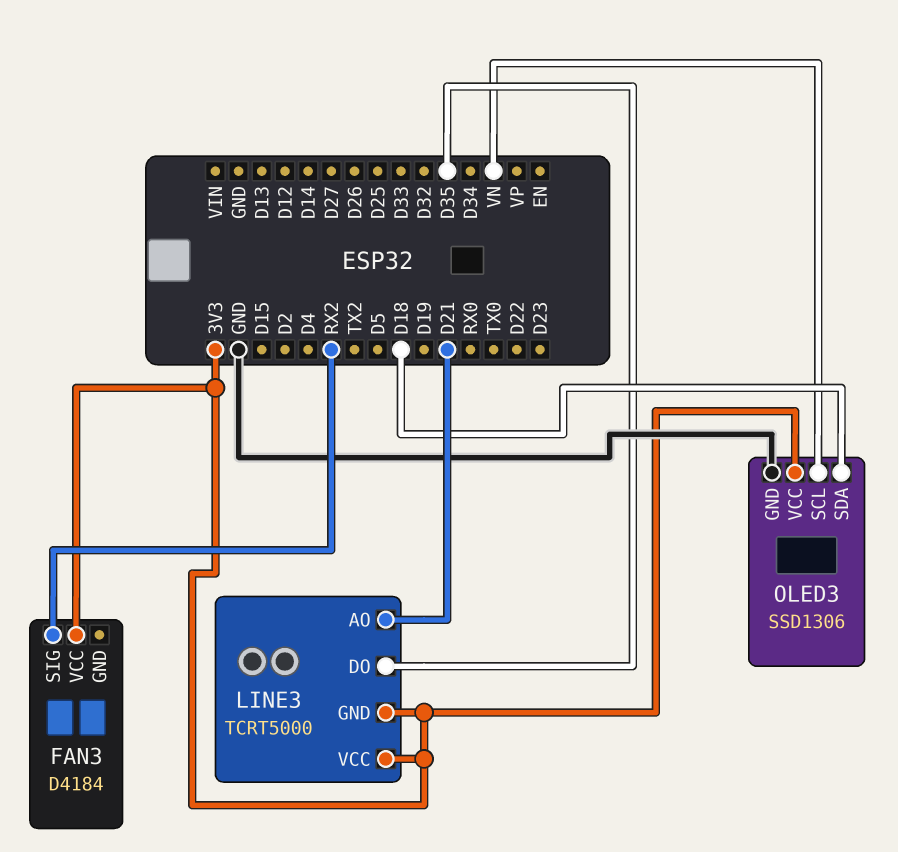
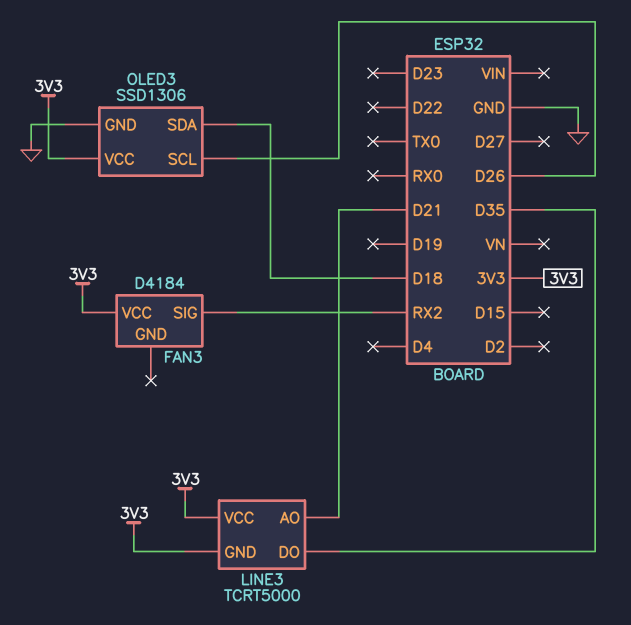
OLED3 pin SCL: VN -> D26

